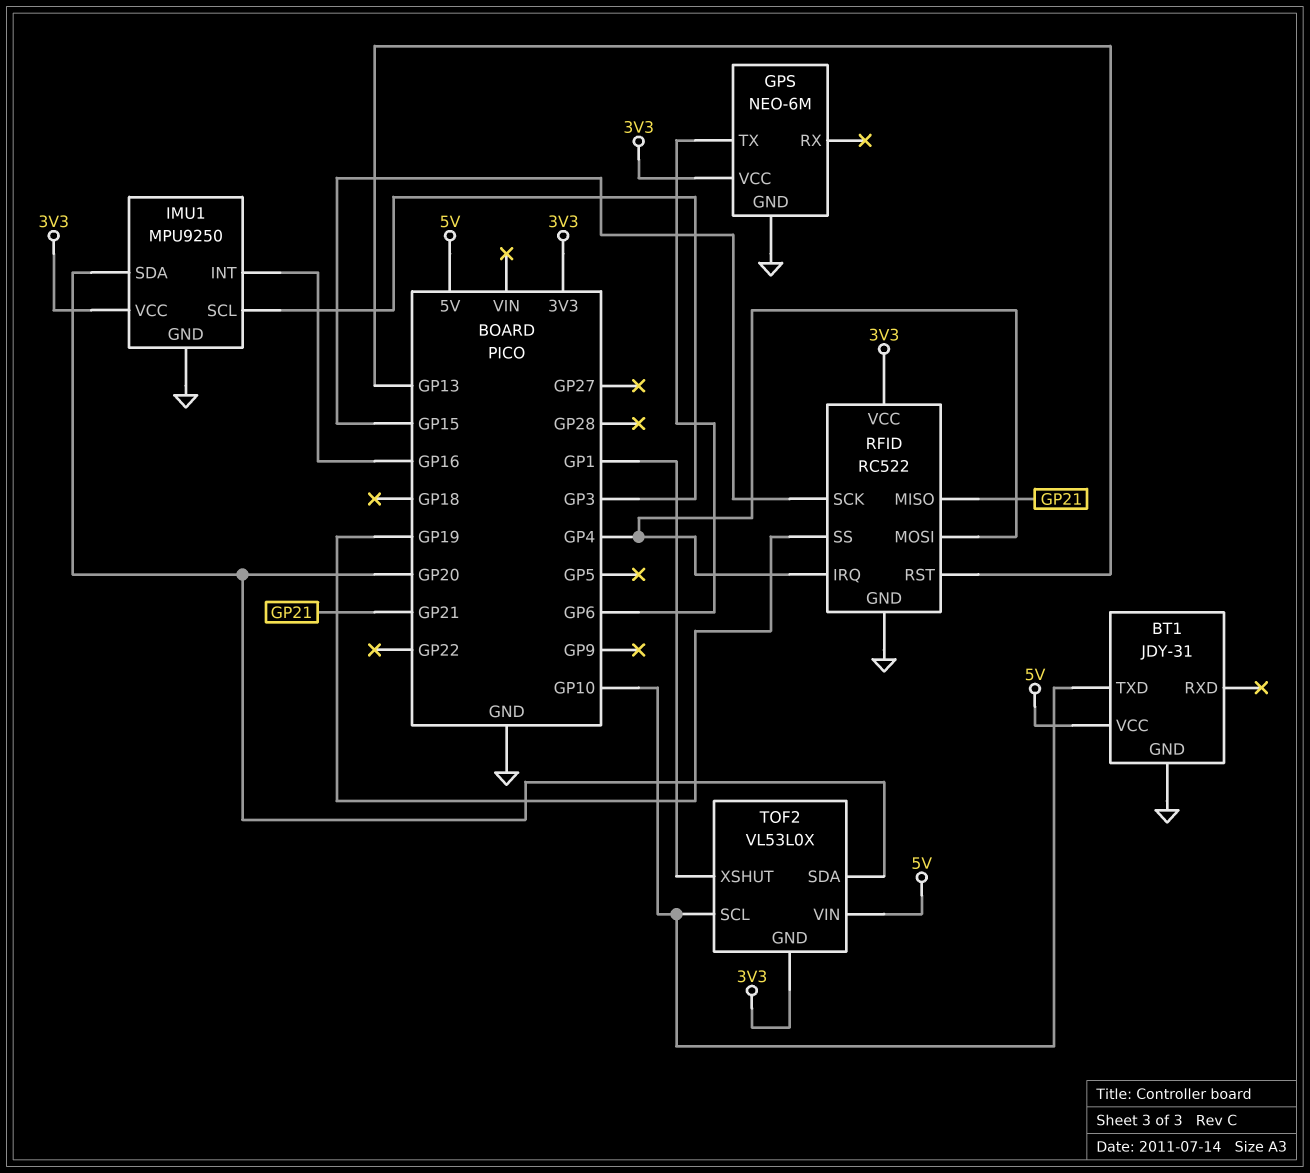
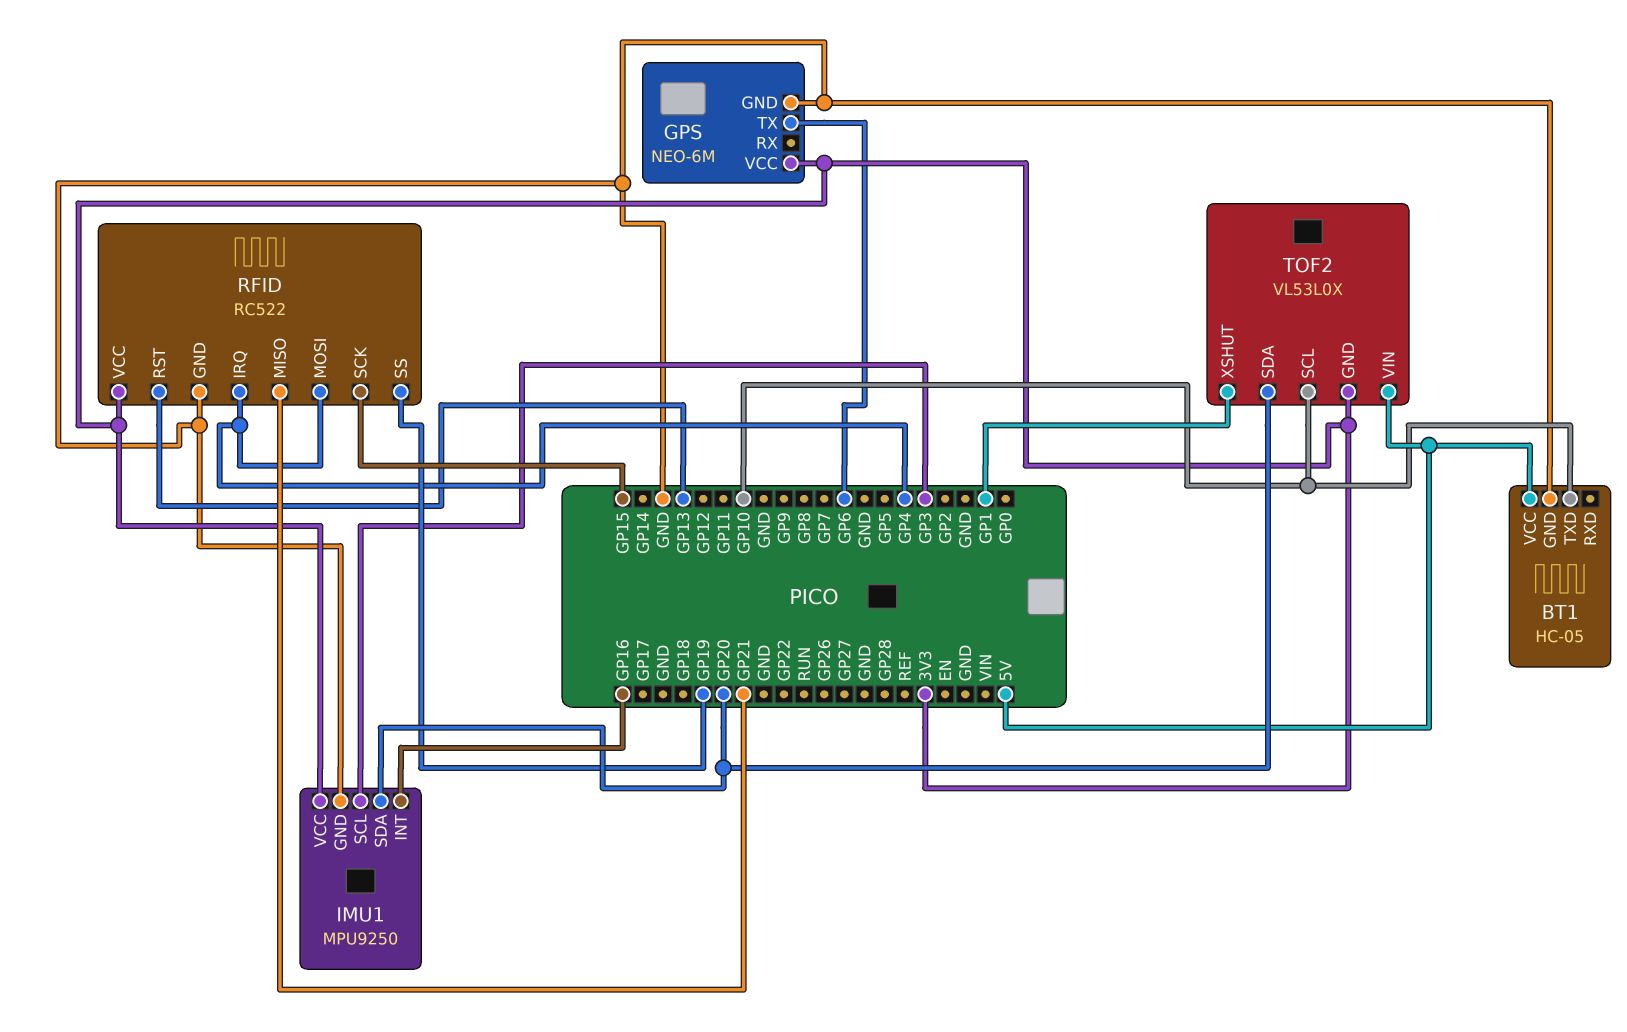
BT1: JDY-31 -> HC-05

